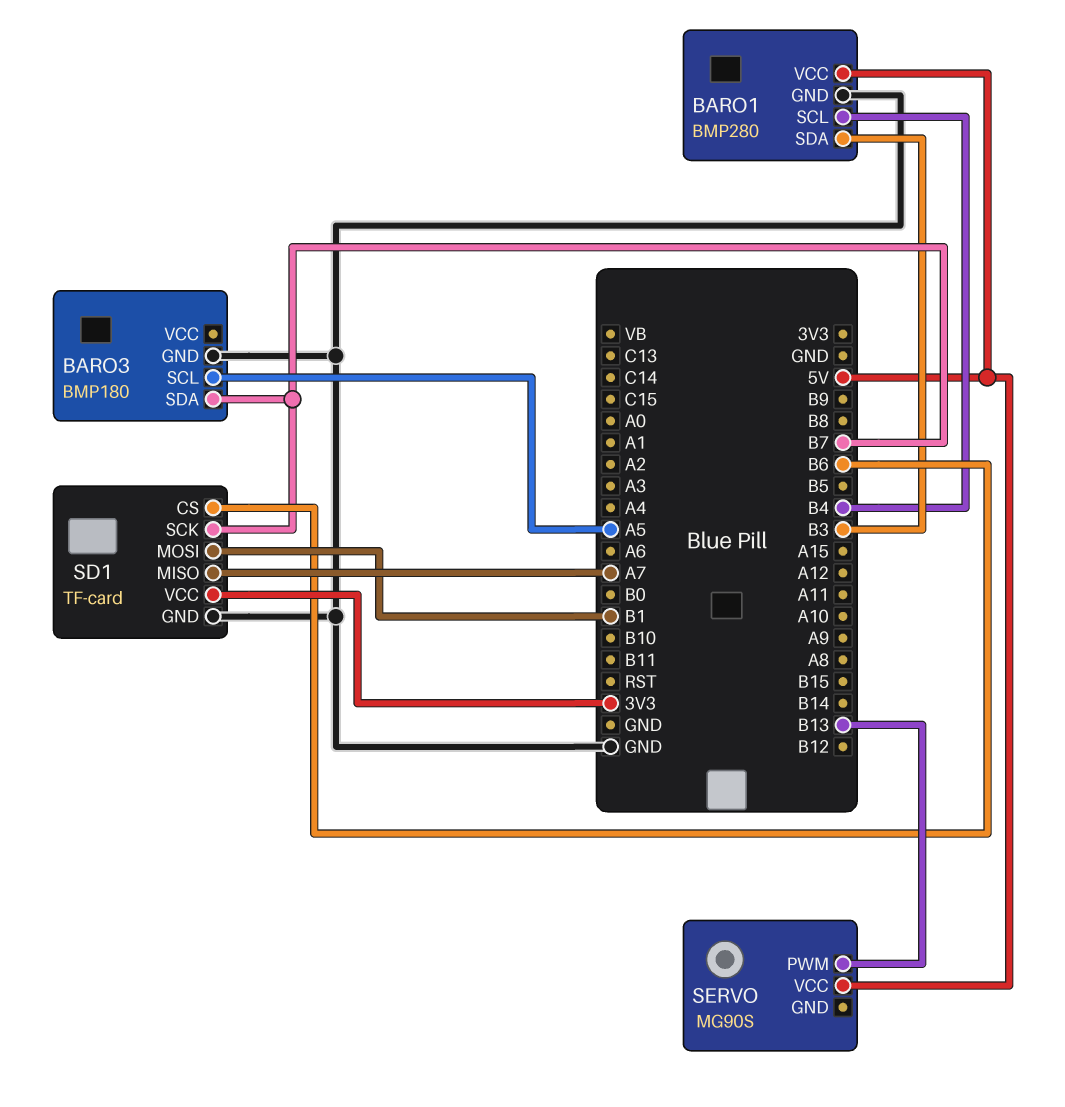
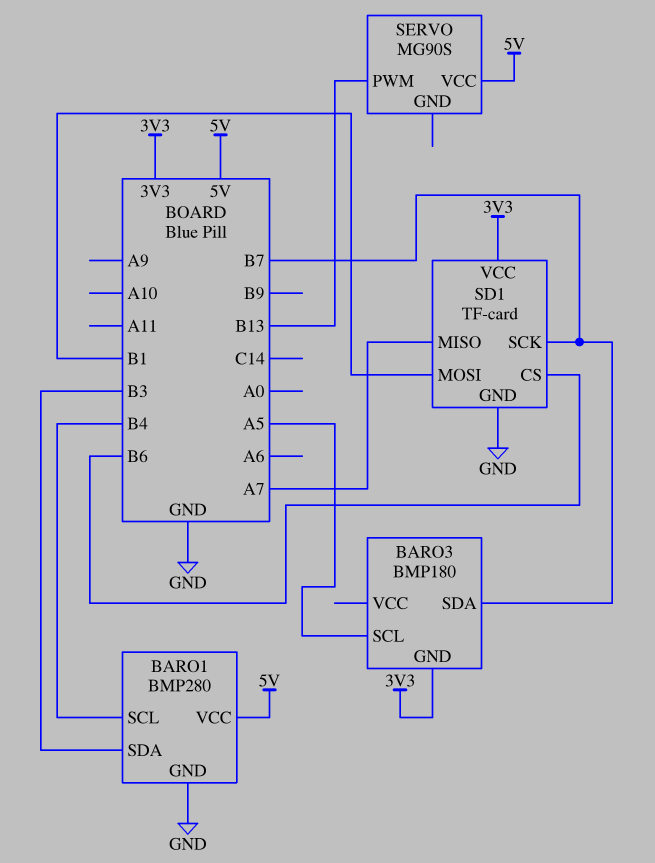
BARO3 pin GND: GND -> 3V3

